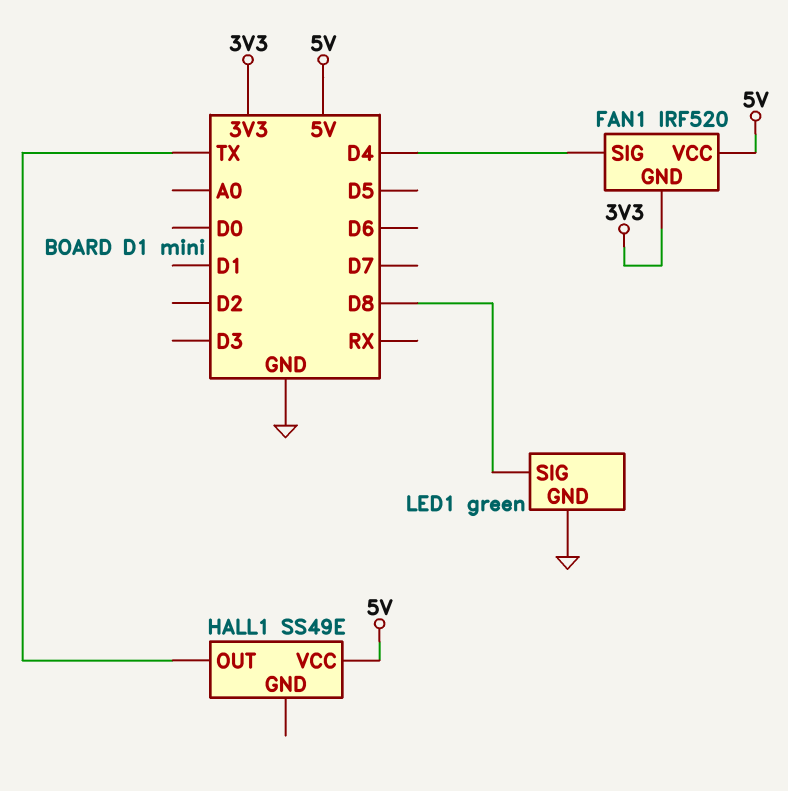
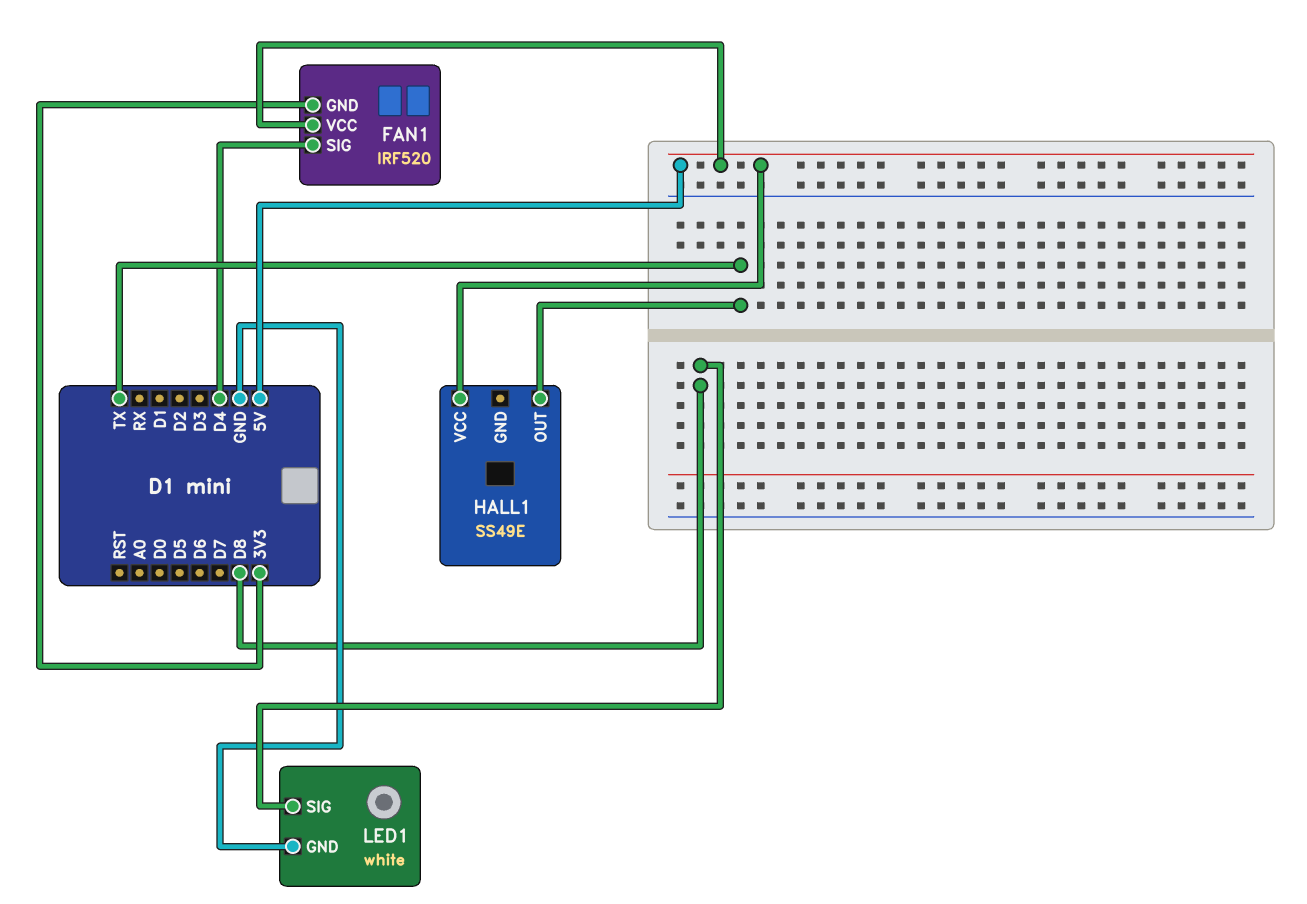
LED1: green -> white

